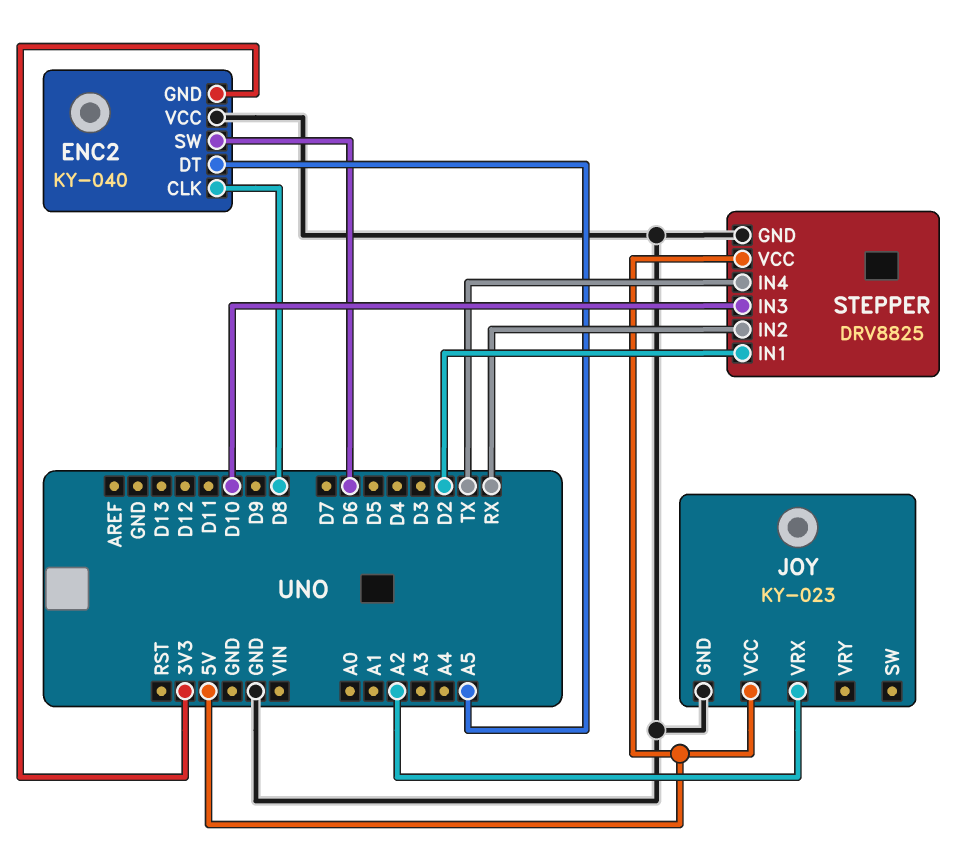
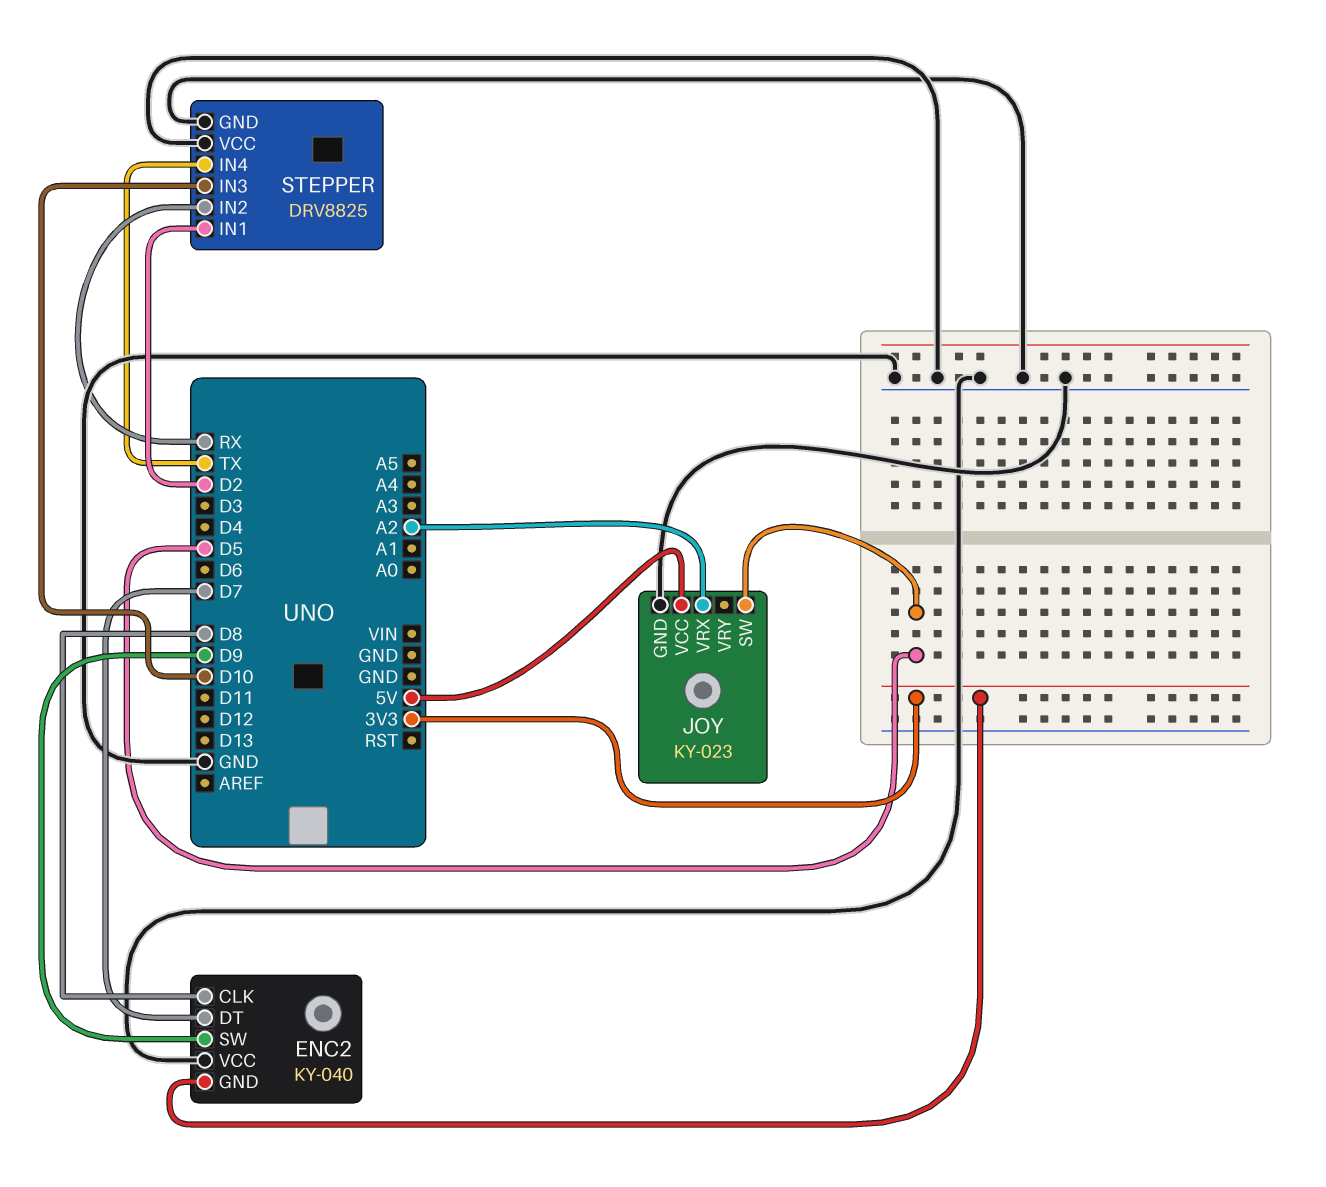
ENC2 pin DT: A5 -> D7
ENC2 pin SW: D6 -> D9
JOY pin SW: none -> D5
STEPPER pin VCC: 5V -> GND

